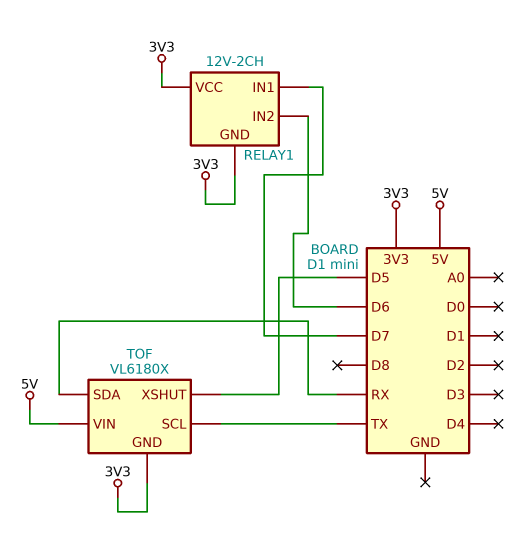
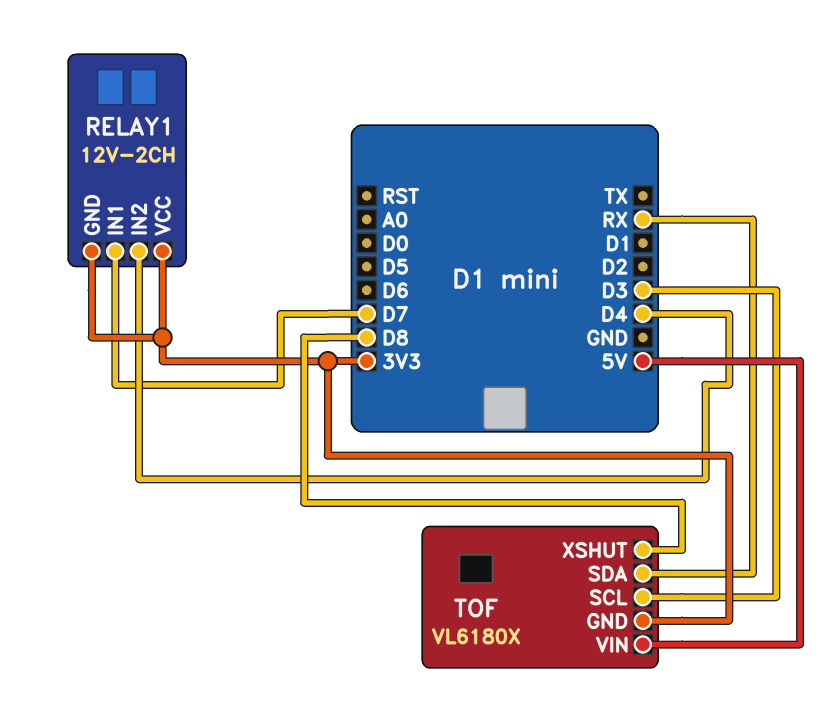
RELAY1 pin IN2: D6 -> D4
TOF pin SCL: TX -> D3
TOF pin XSHUT: D5 -> D8

